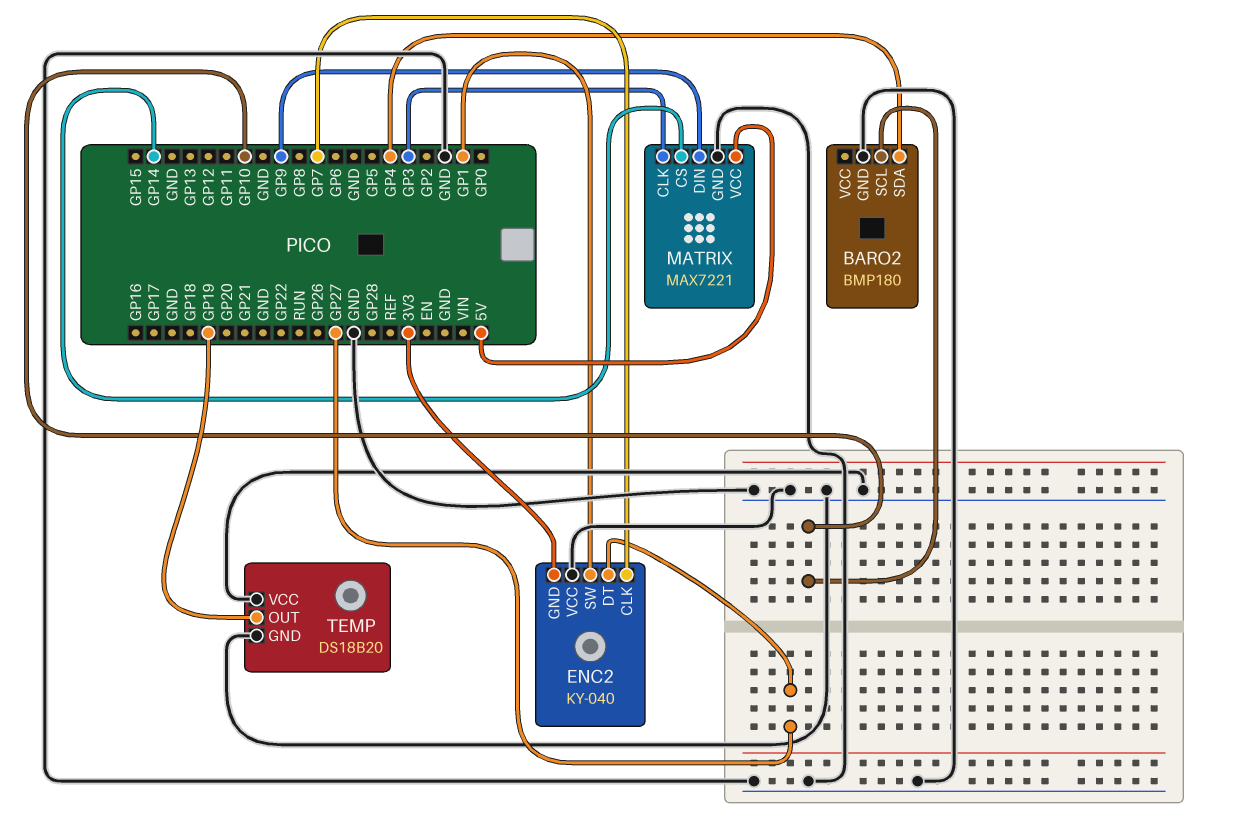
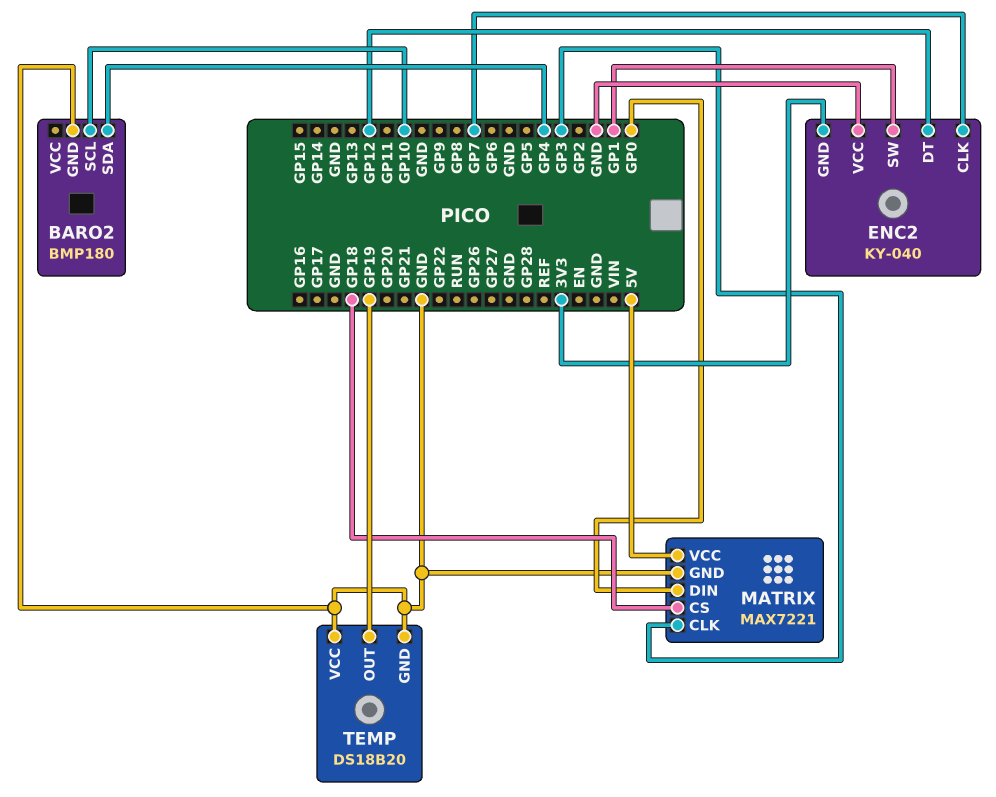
ENC2 pin DT: GP27 -> GP12
MATRIX pin CS: GP14 -> GP18
MATRIX pin DIN: GP9 -> GP0

